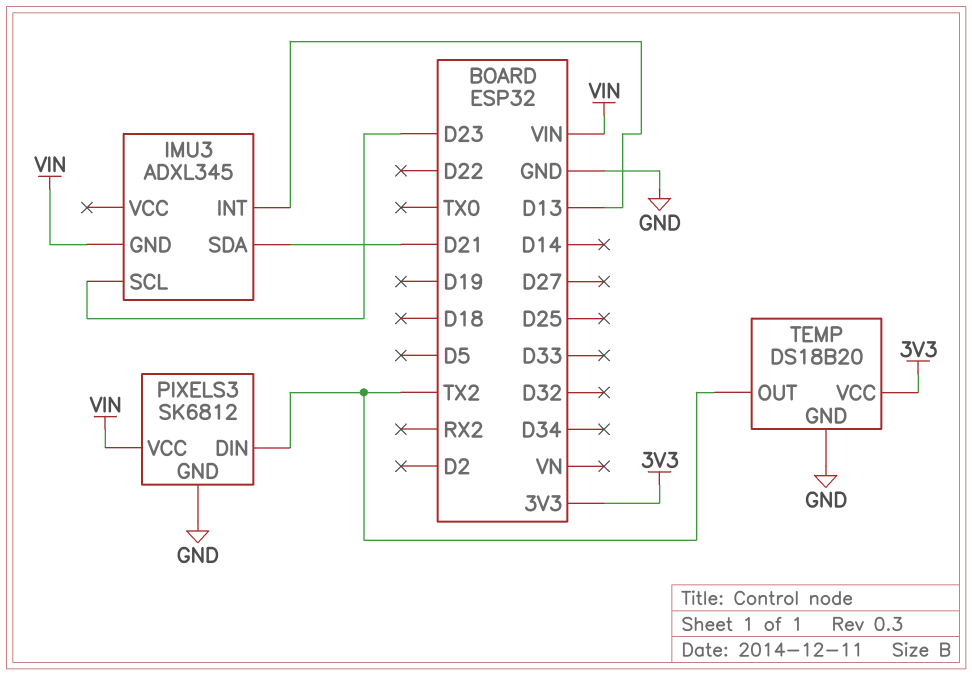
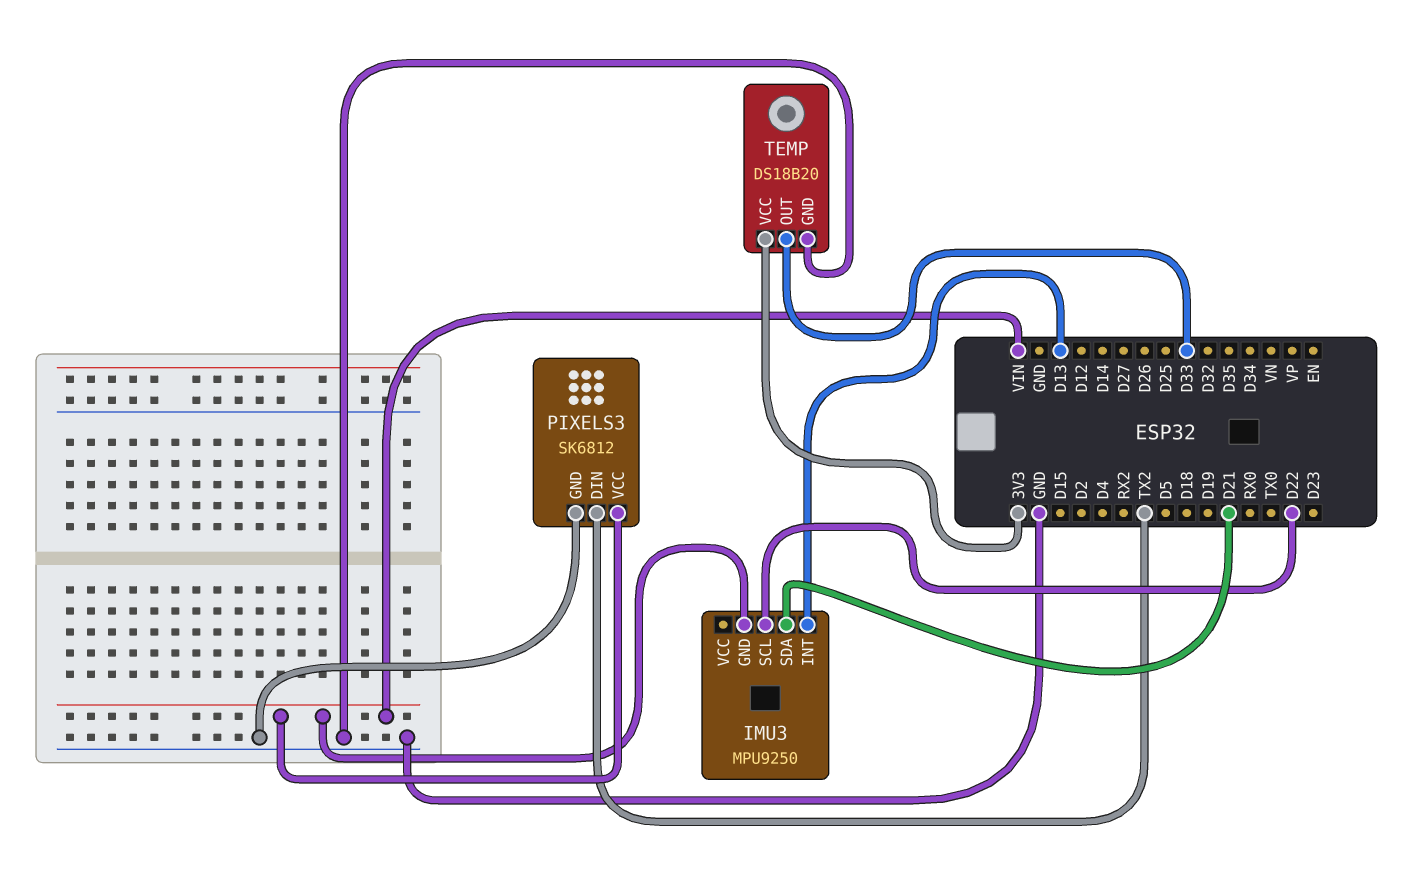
IMU3: ADXL345 -> MPU9250
IMU3 pin SCL: D23 -> D22
TEMP pin OUT: TX2 -> D33

